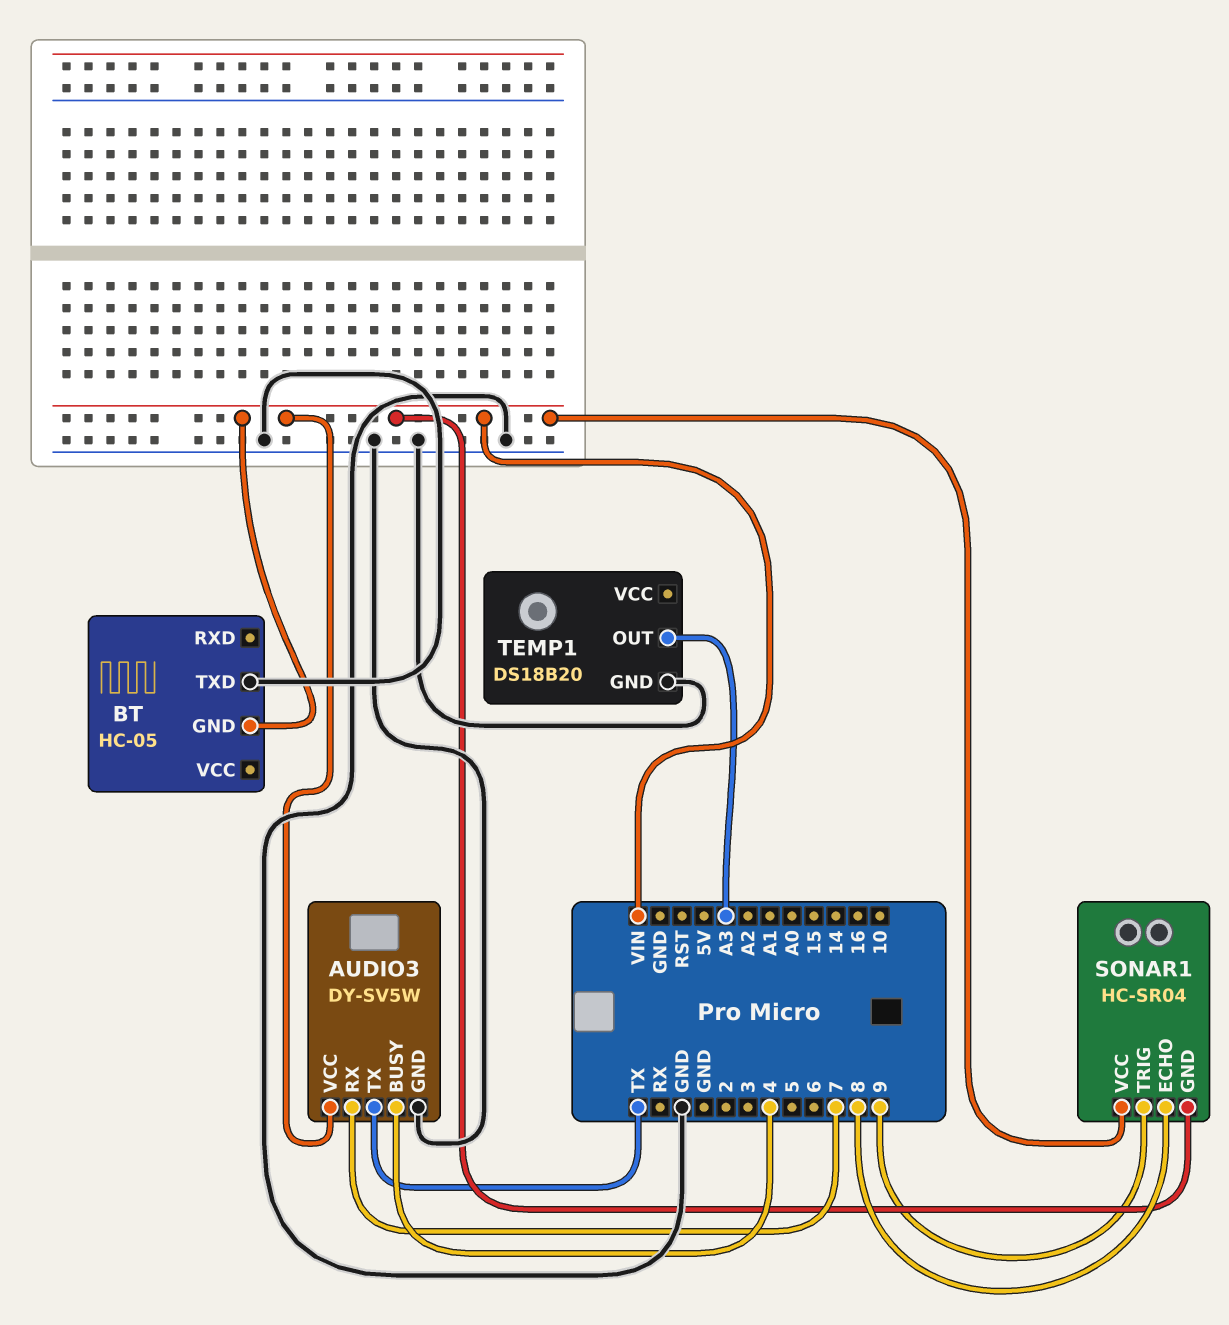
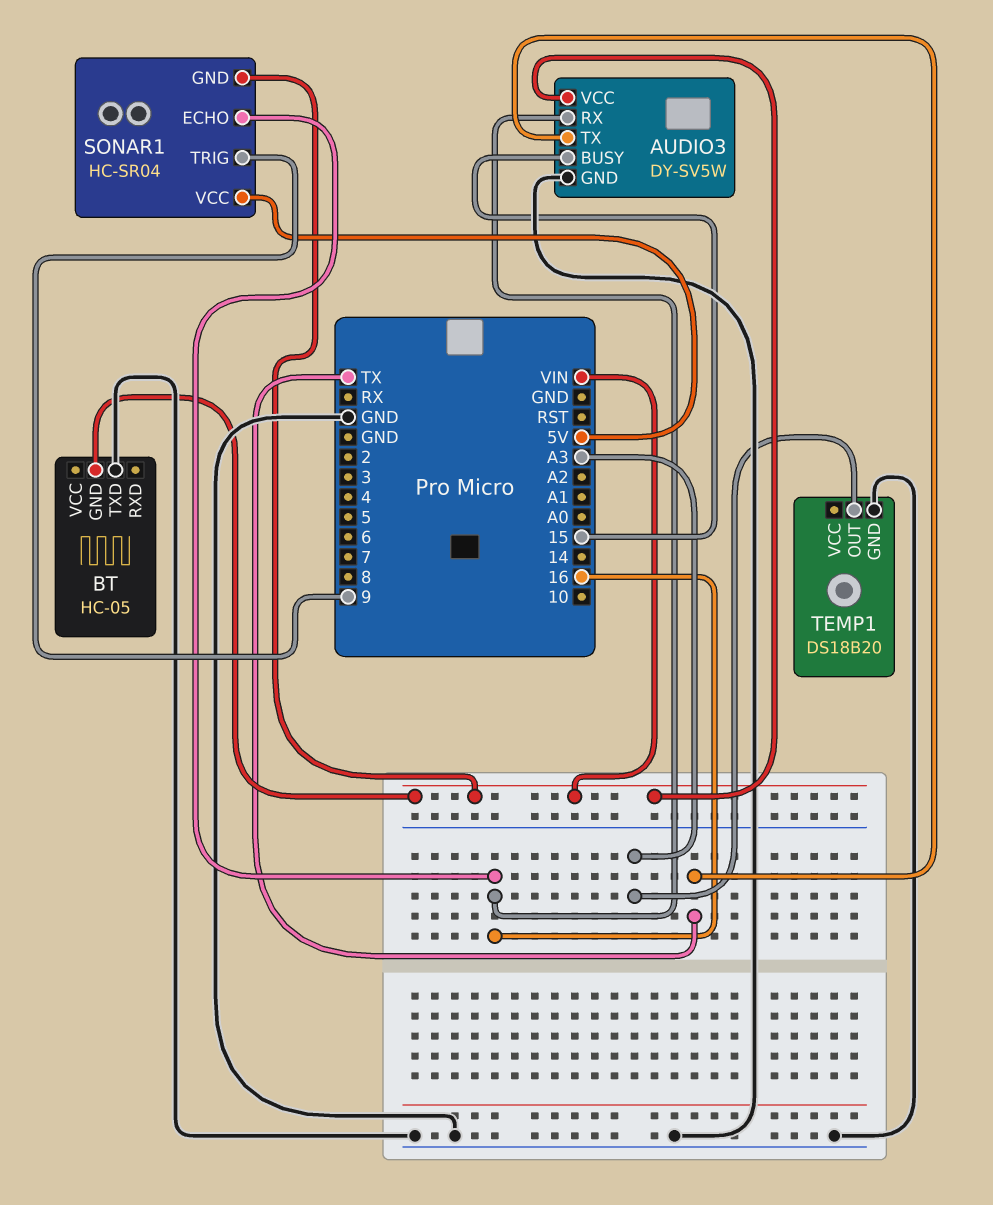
AUDIO3 pin BUSY: 4 -> 15
AUDIO3 pin RX: 7 -> 16
SONAR1 pin ECHO: 8 -> 16
SONAR1 pin VCC: VIN -> 5V

